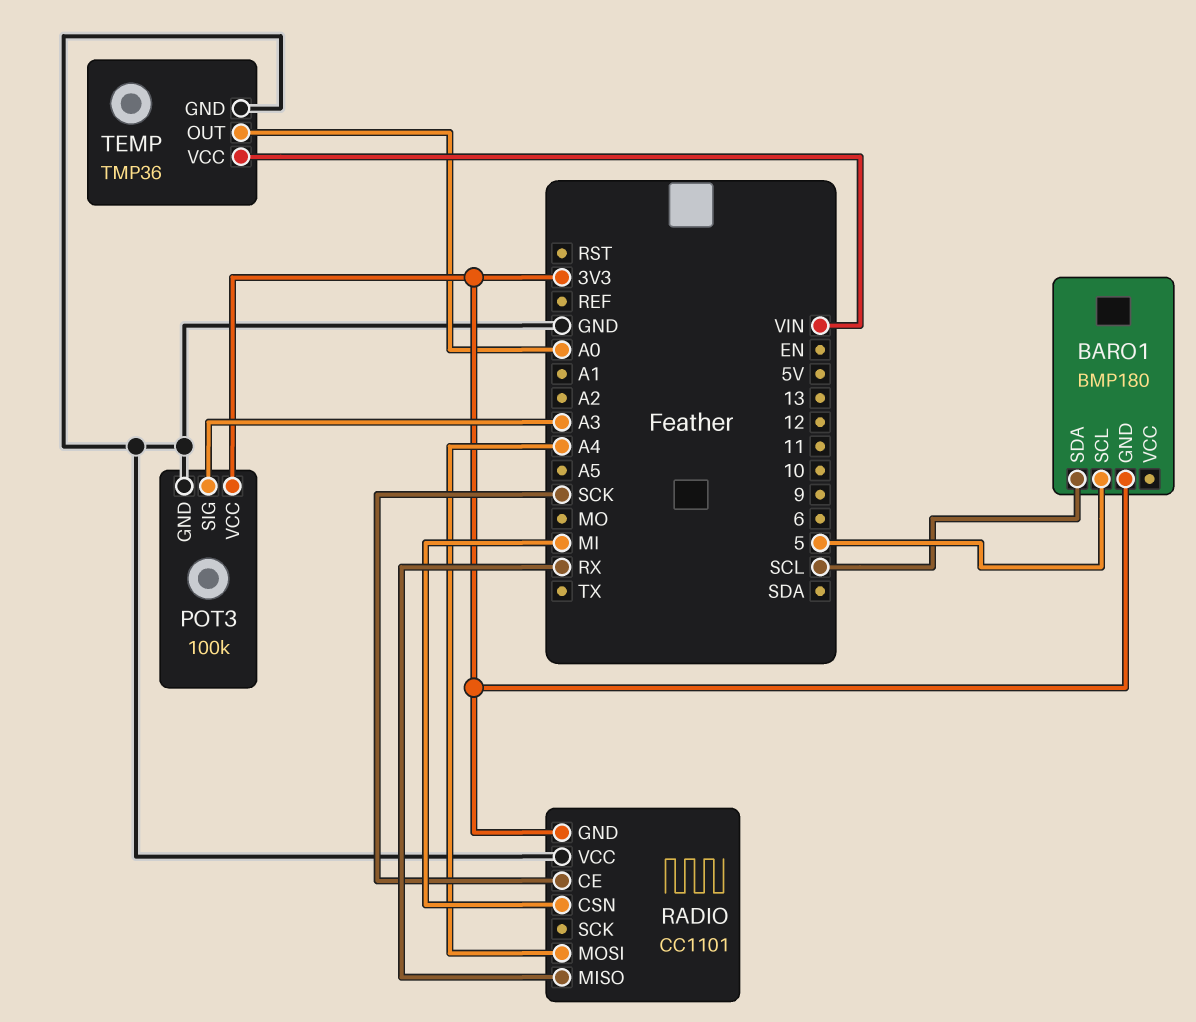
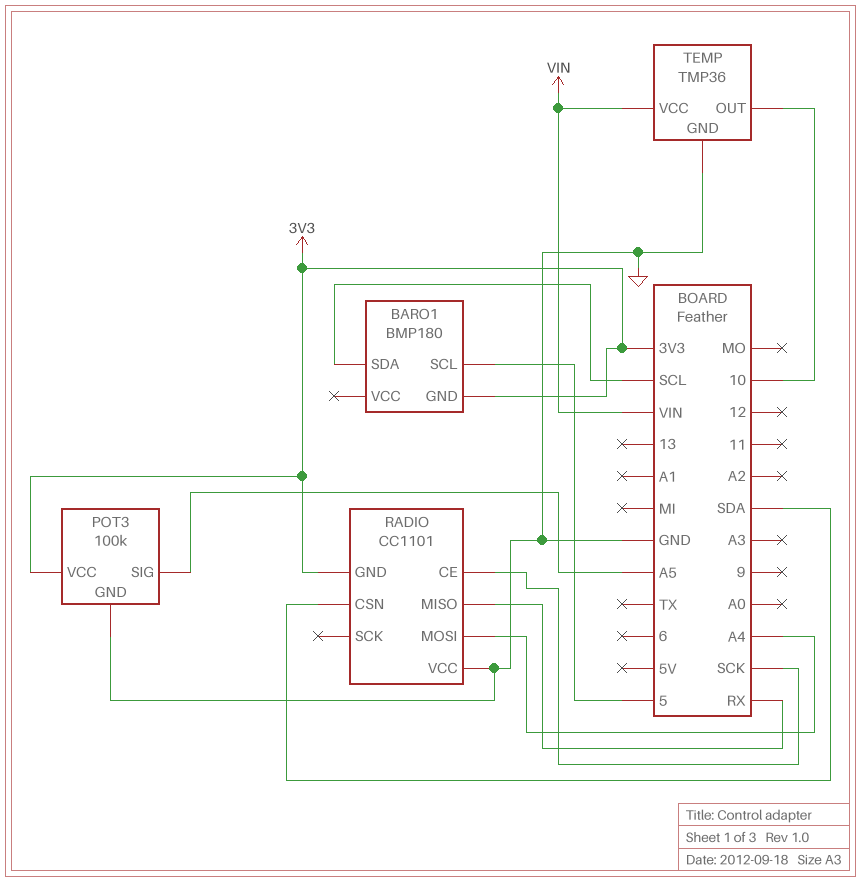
POT3 pin SIG: A3 -> A5
RADIO pin CSN: MI -> SDA
TEMP pin OUT: A0 -> 10

